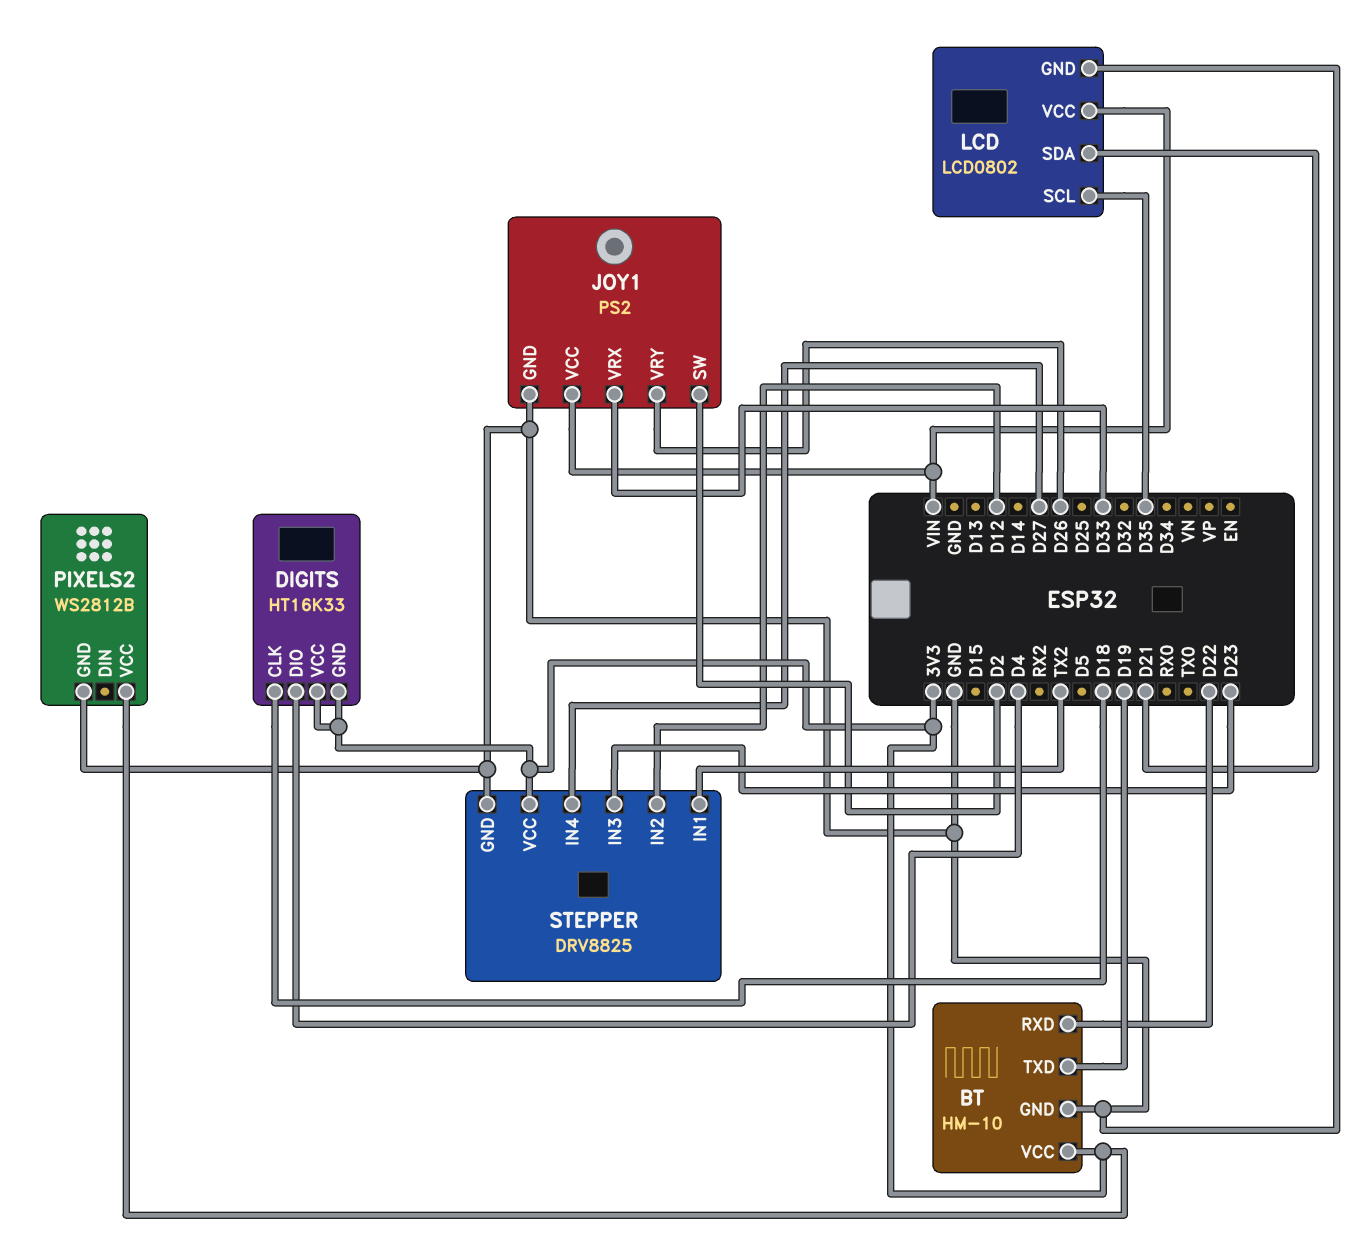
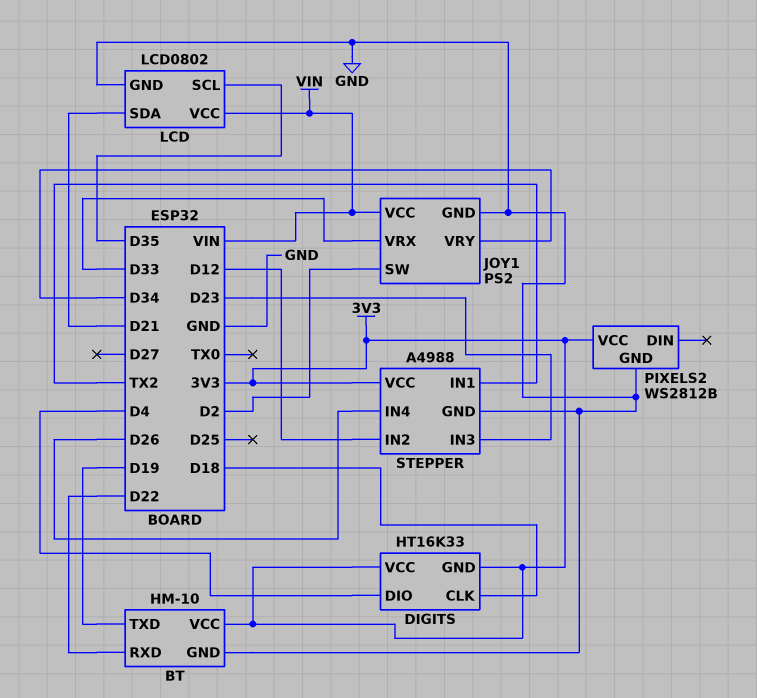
JOY1 pin VRY: D26 -> D34
STEPPER: DRV8825 -> A4988
STEPPER pin IN4: D27 -> D26

